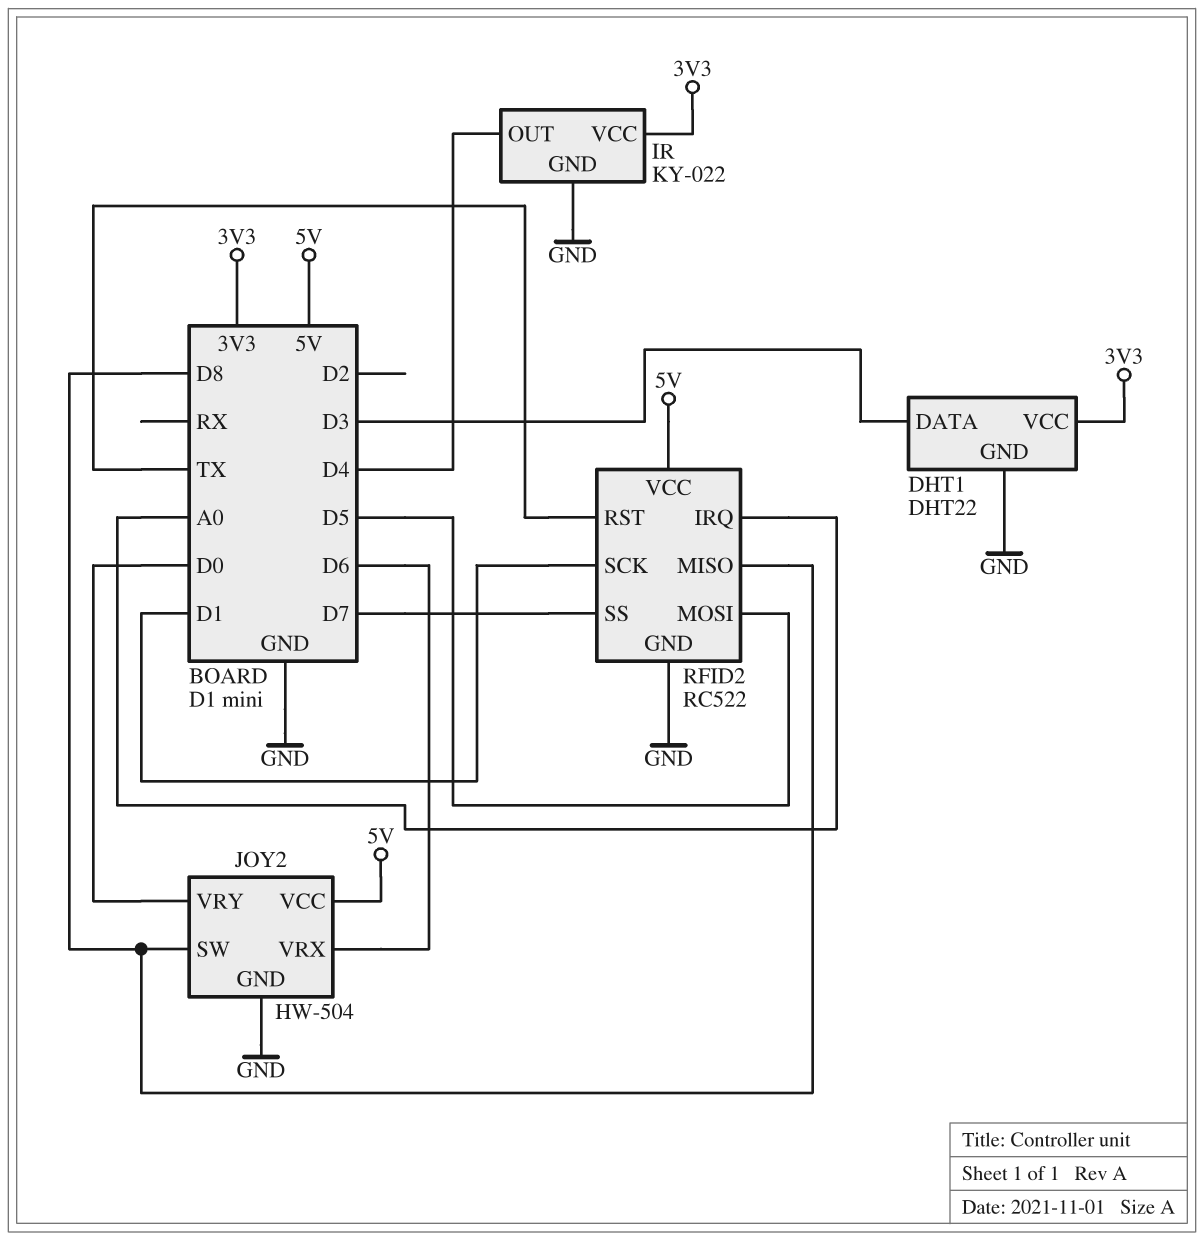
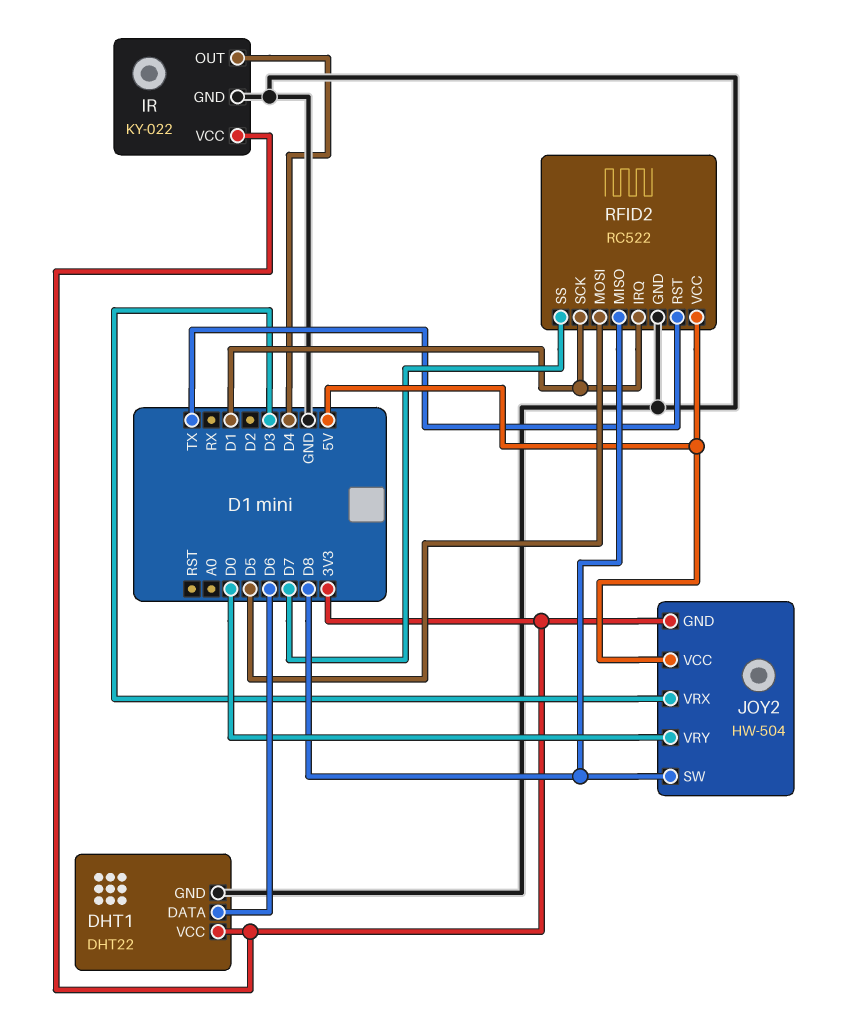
DHT1 pin DATA: D3 -> D6
JOY2 pin GND: GND -> 3V3
JOY2 pin VRX: D6 -> D3
RFID2 pin IRQ: A0 -> D1

